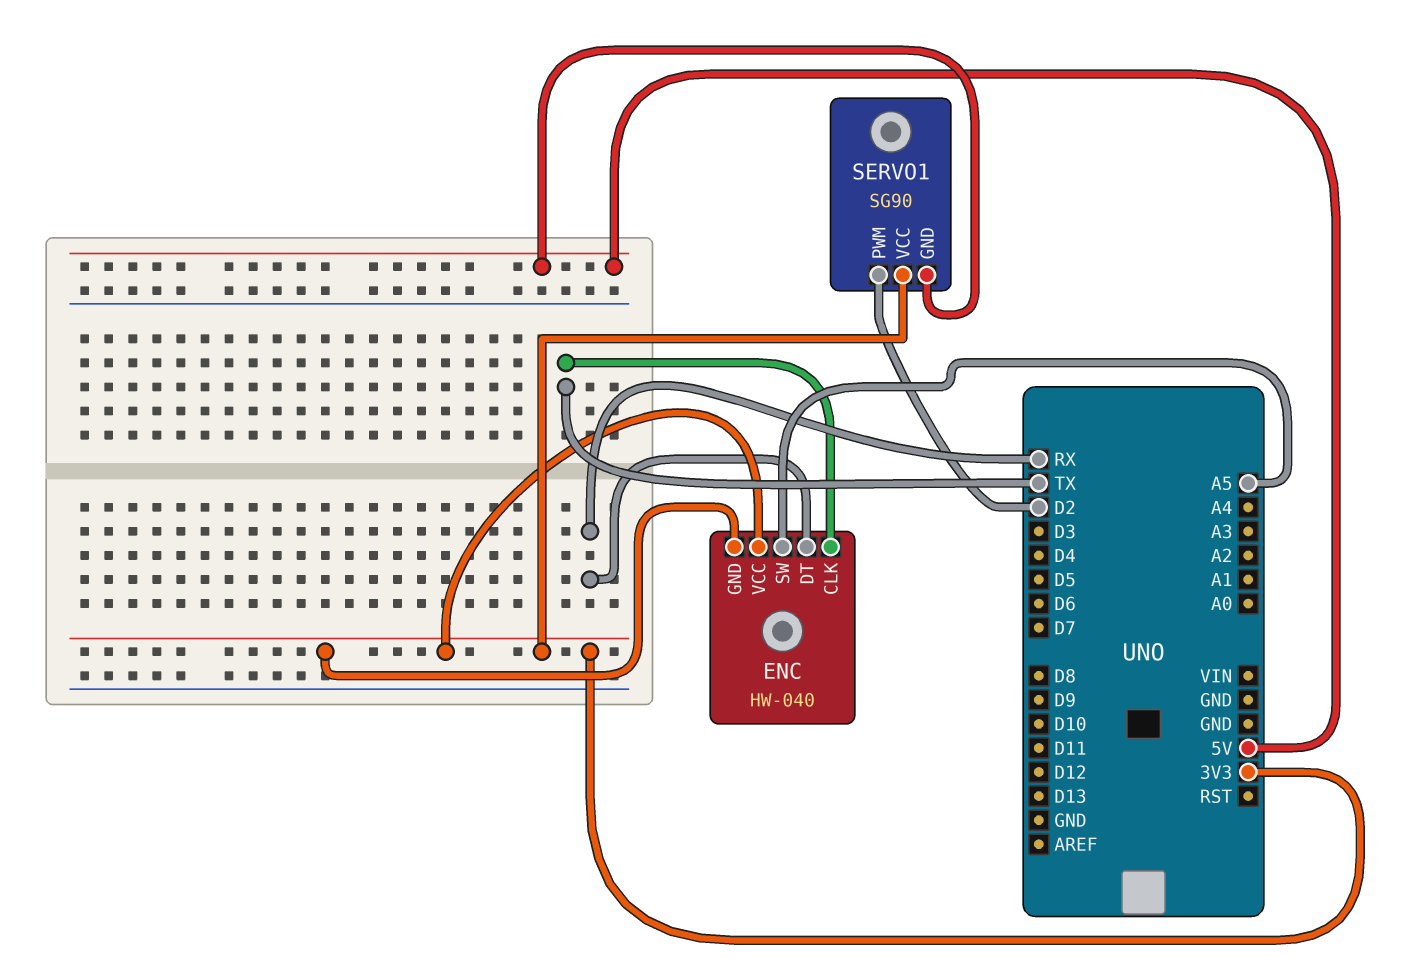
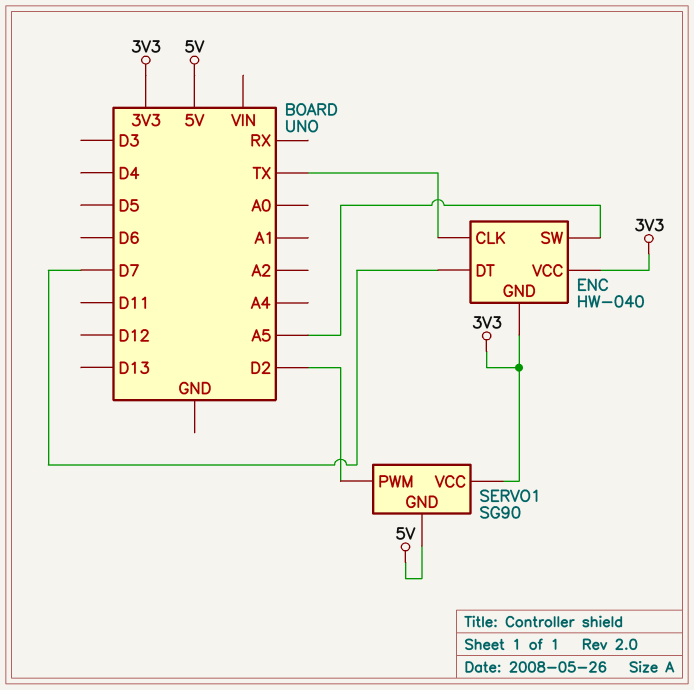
ENC pin DT: RX -> D7

